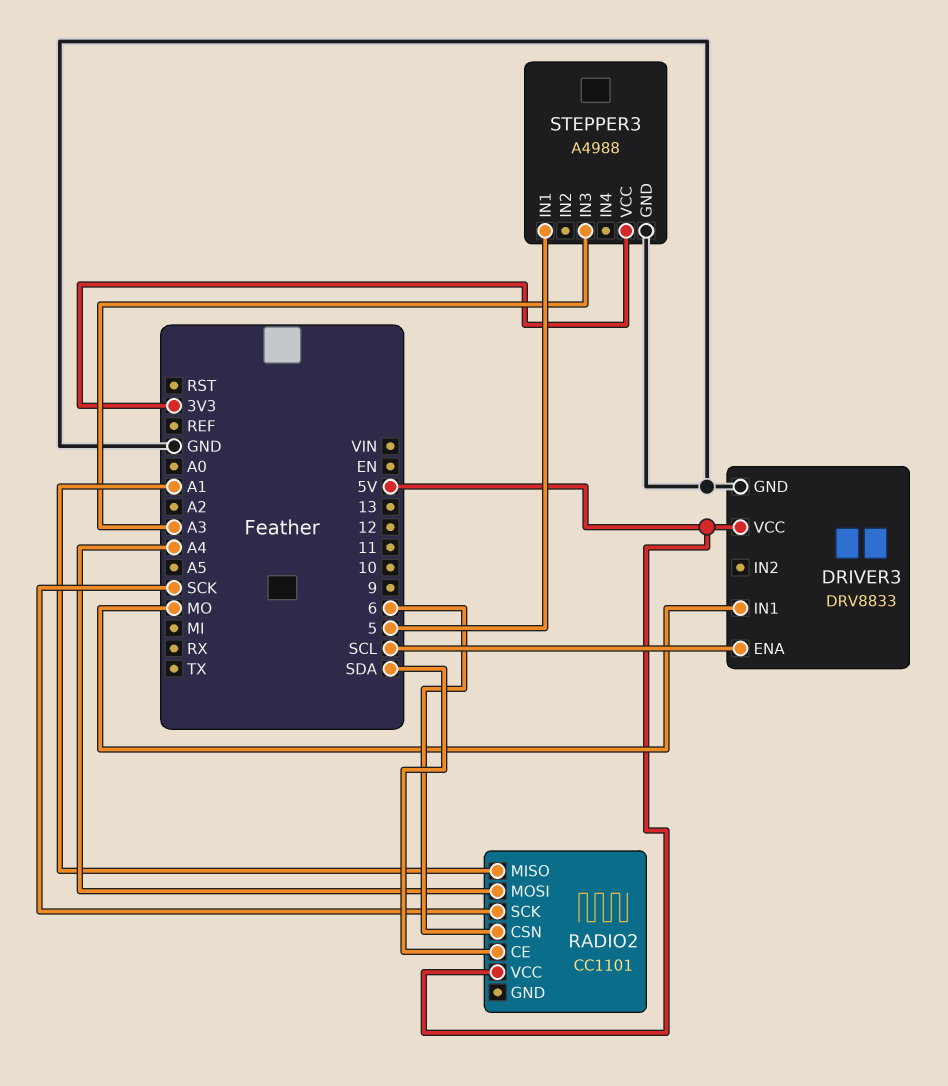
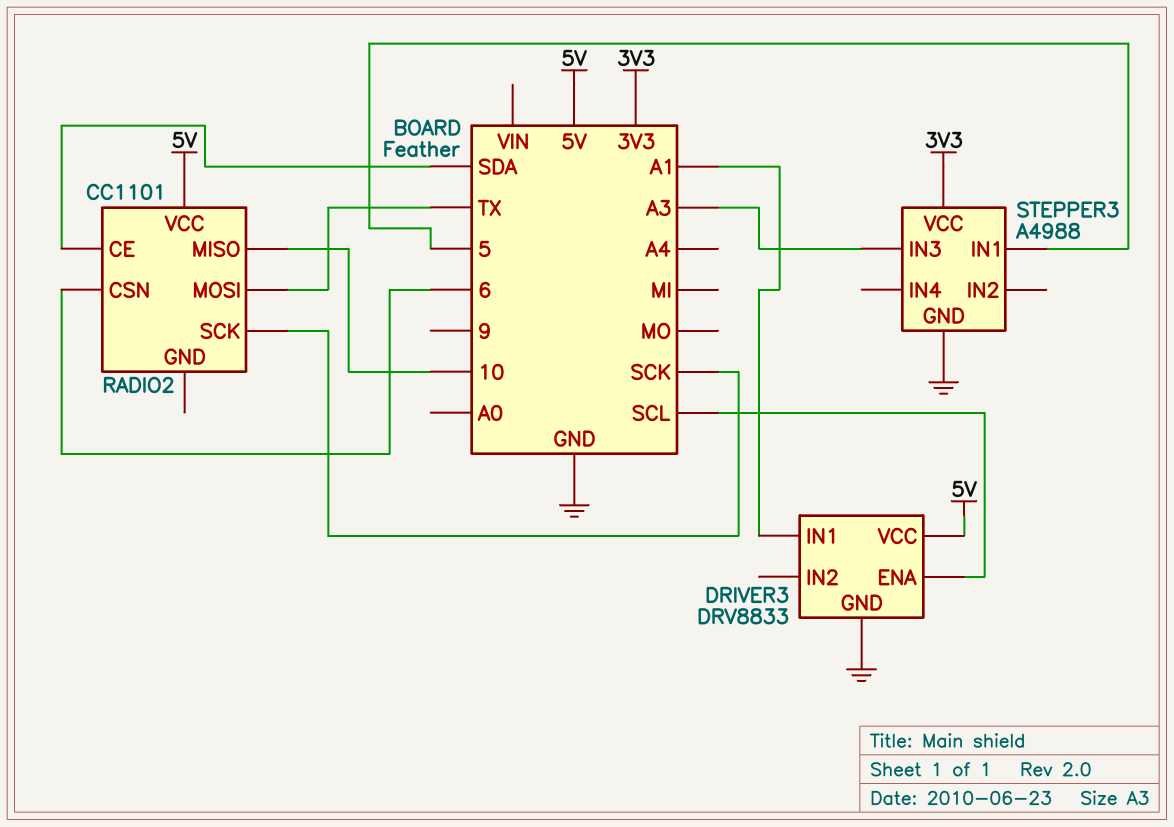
DRIVER3 pin IN1: MO -> A1
RADIO2 pin MISO: A1 -> 10
RADIO2 pin MOSI: A4 -> TX

